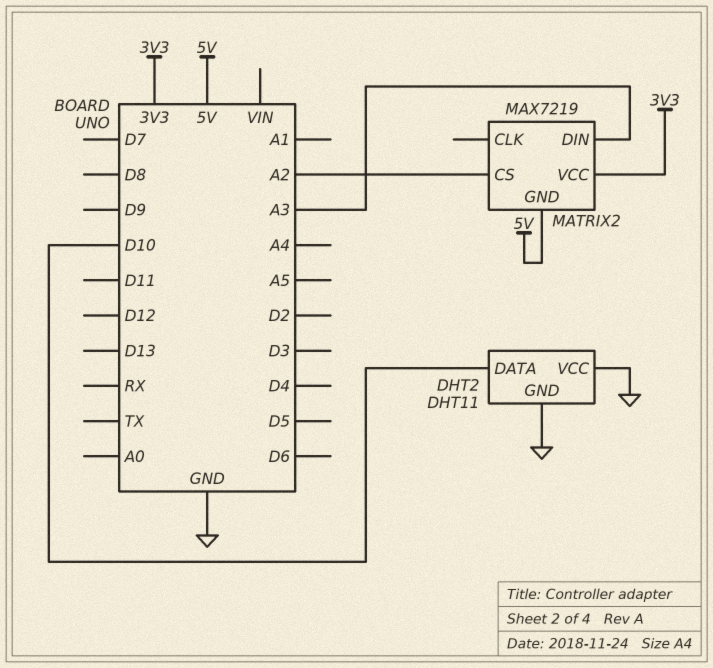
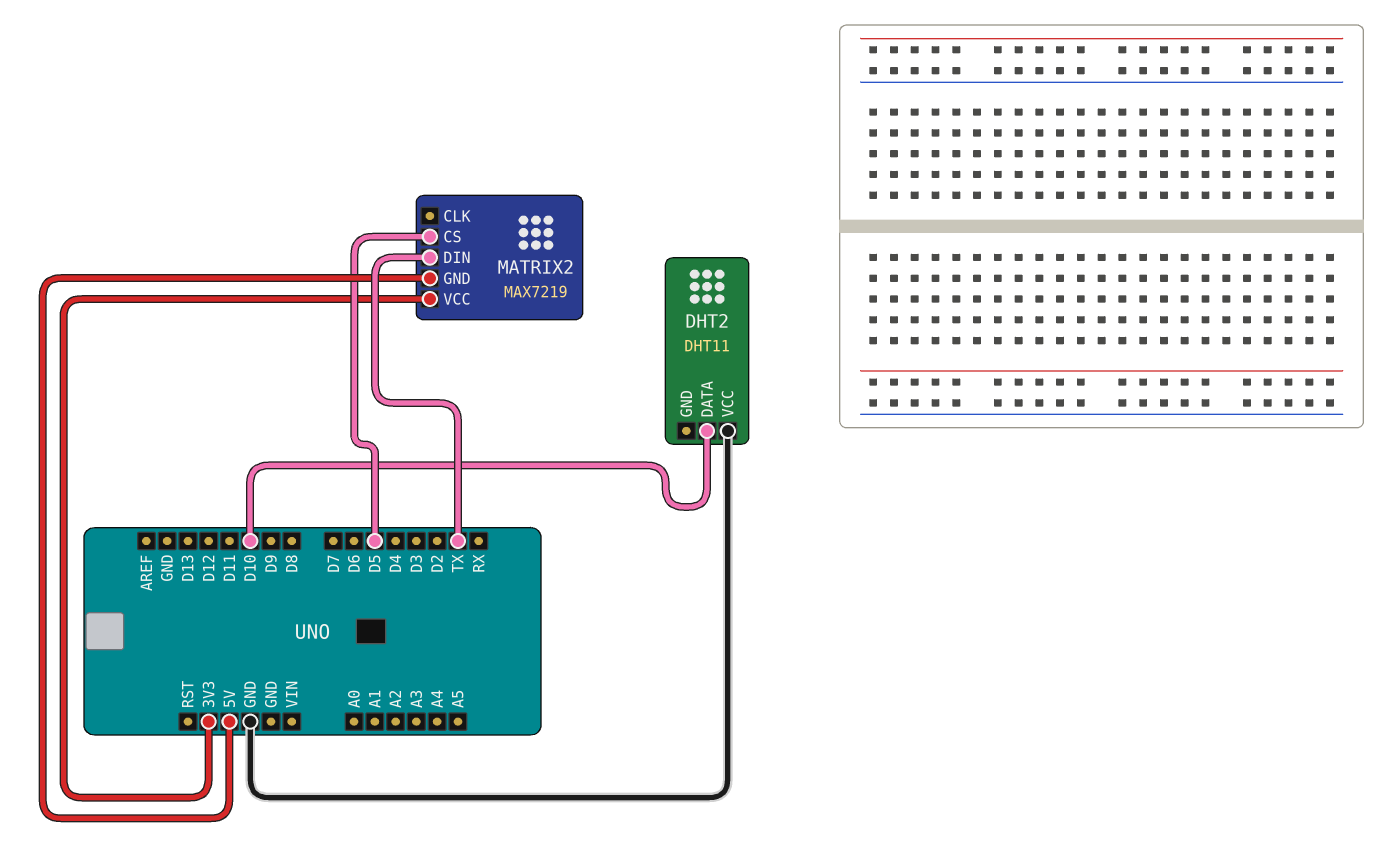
DHT2 pin GND: GND -> none
MATRIX2 pin CS: A2 -> D5
MATRIX2 pin DIN: A3 -> TX

